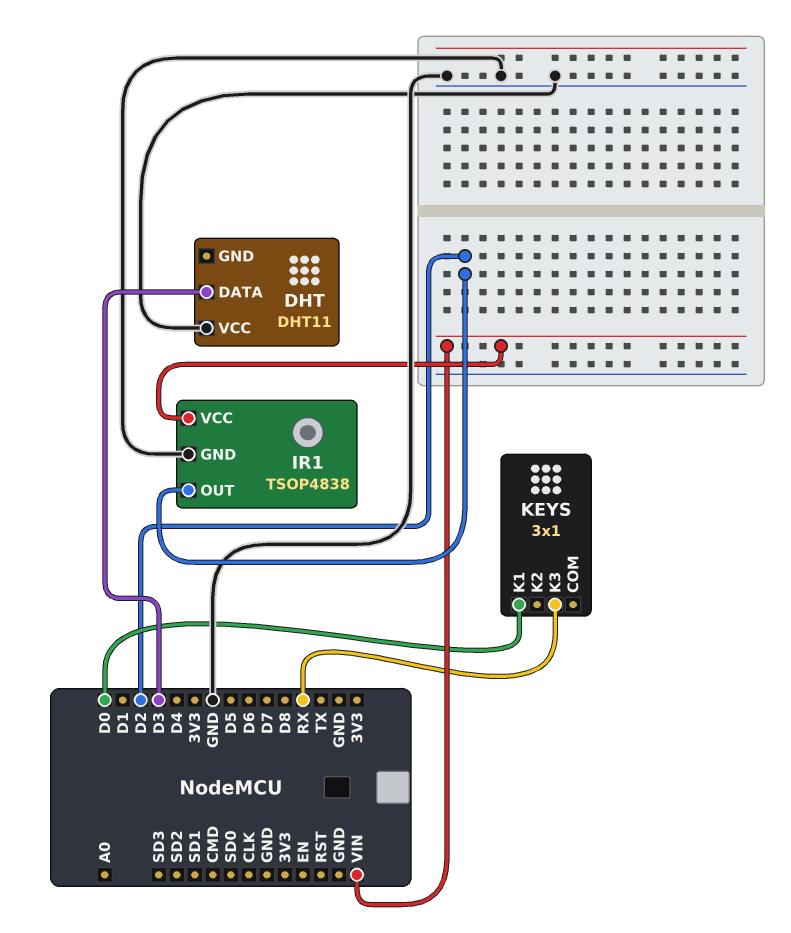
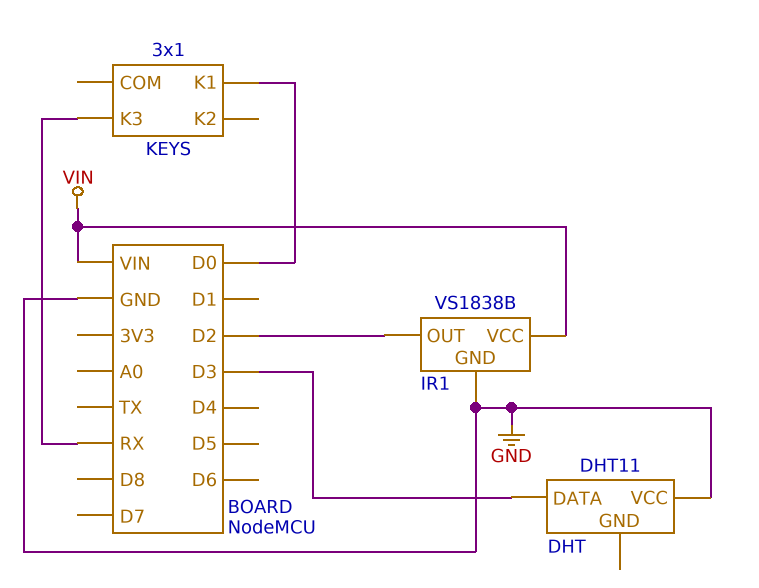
IR1: TSOP4838 -> VS1838B

